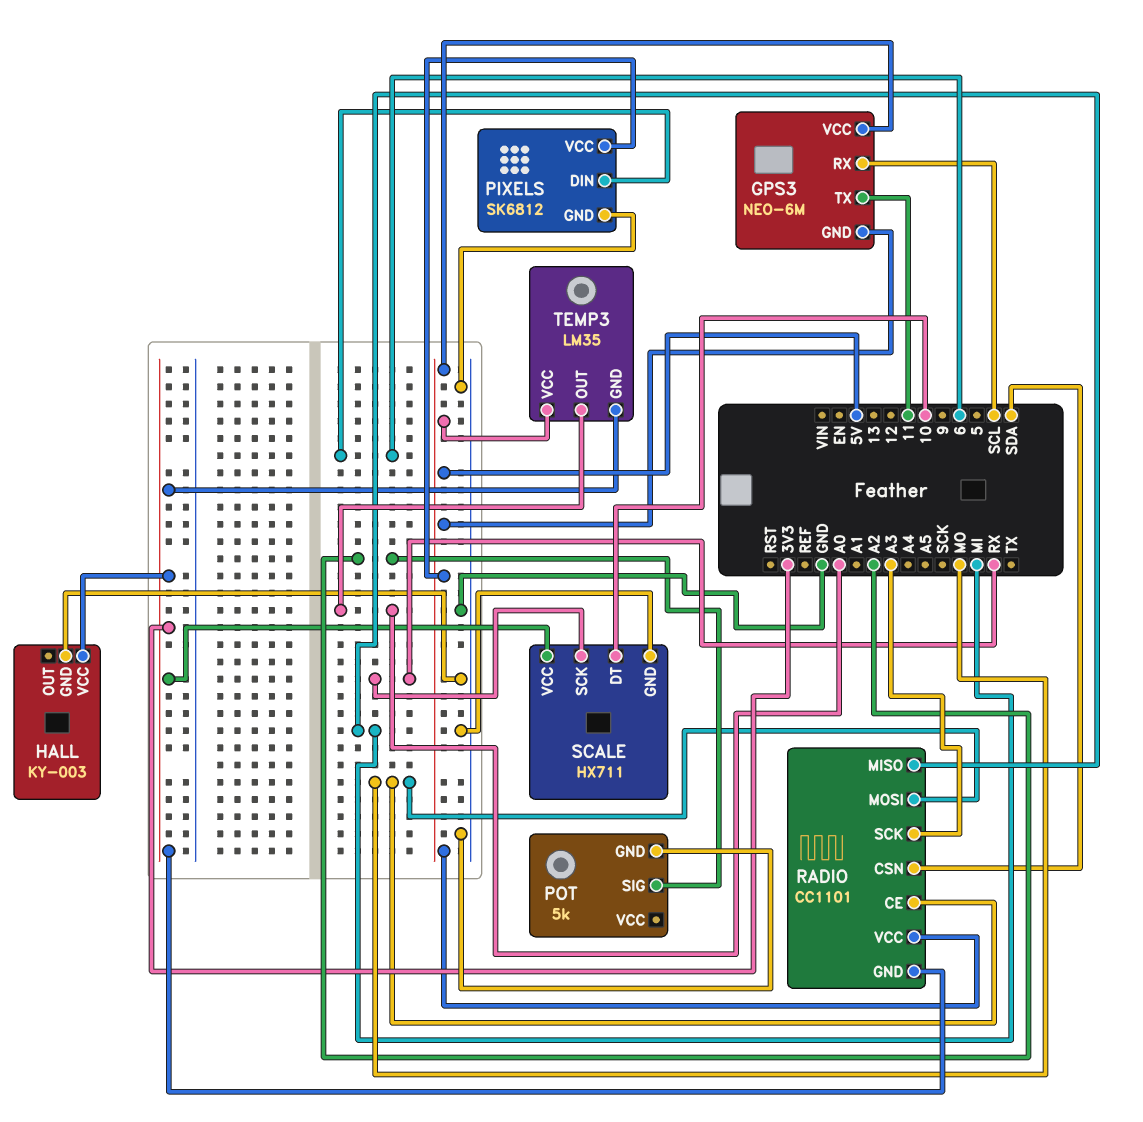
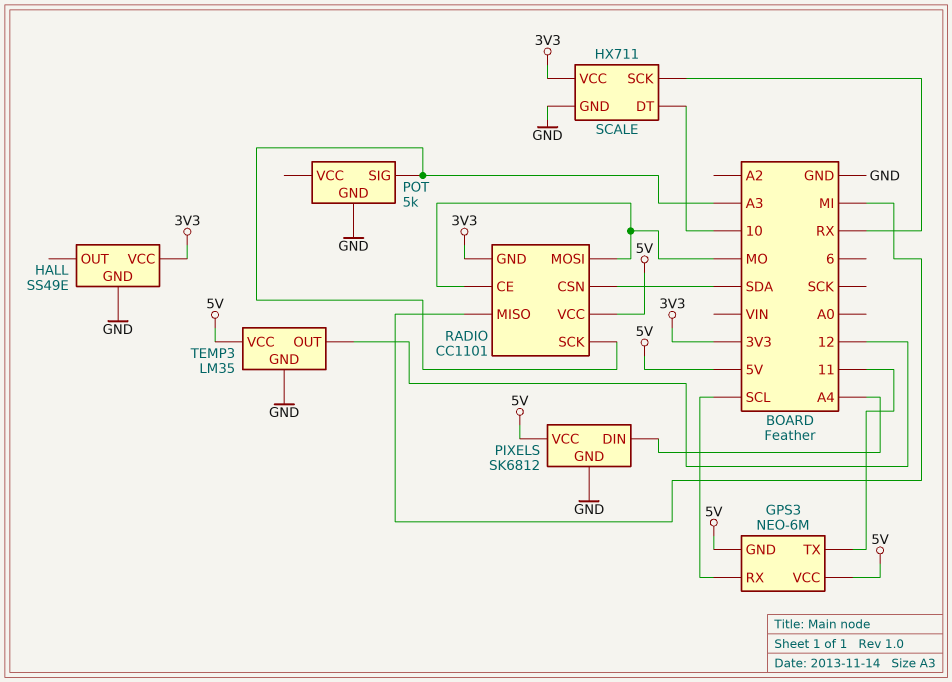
HALL: KY-003 -> SS49E
PIXELS pin DIN: 6 -> A4
POT pin SIG: A2 -> A3
TEMP3 pin GND: 3V3 -> GND
TEMP3 pin OUT: A0 -> 12

